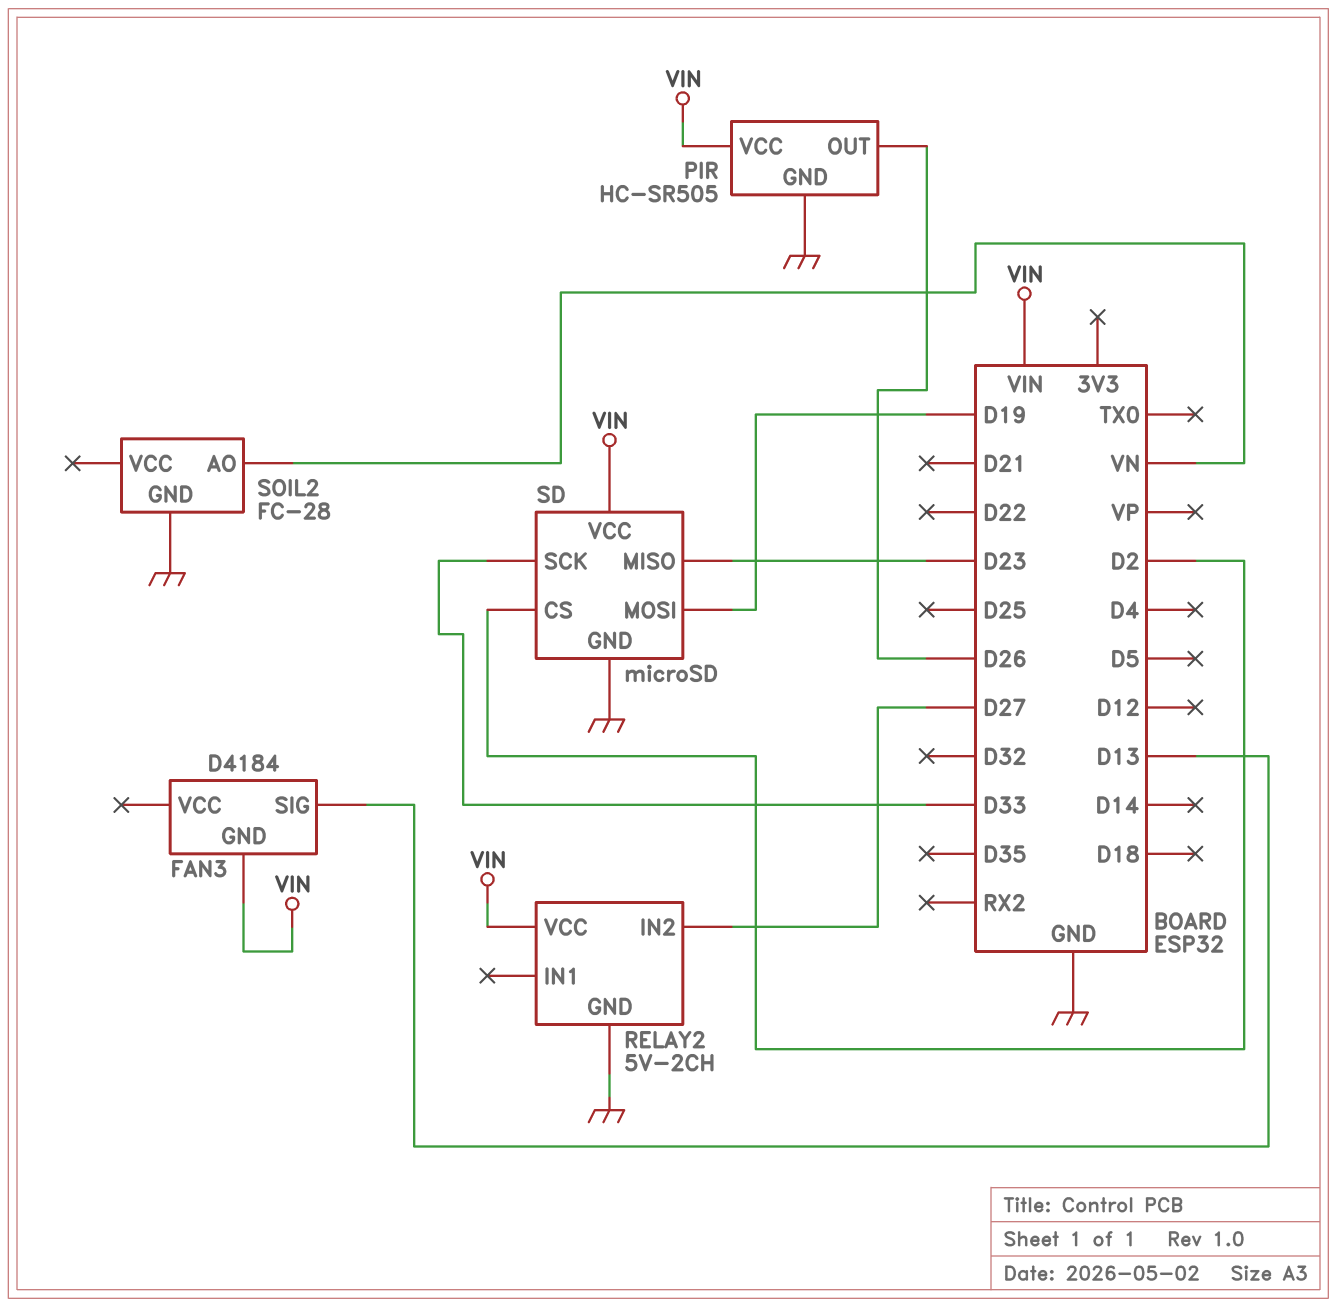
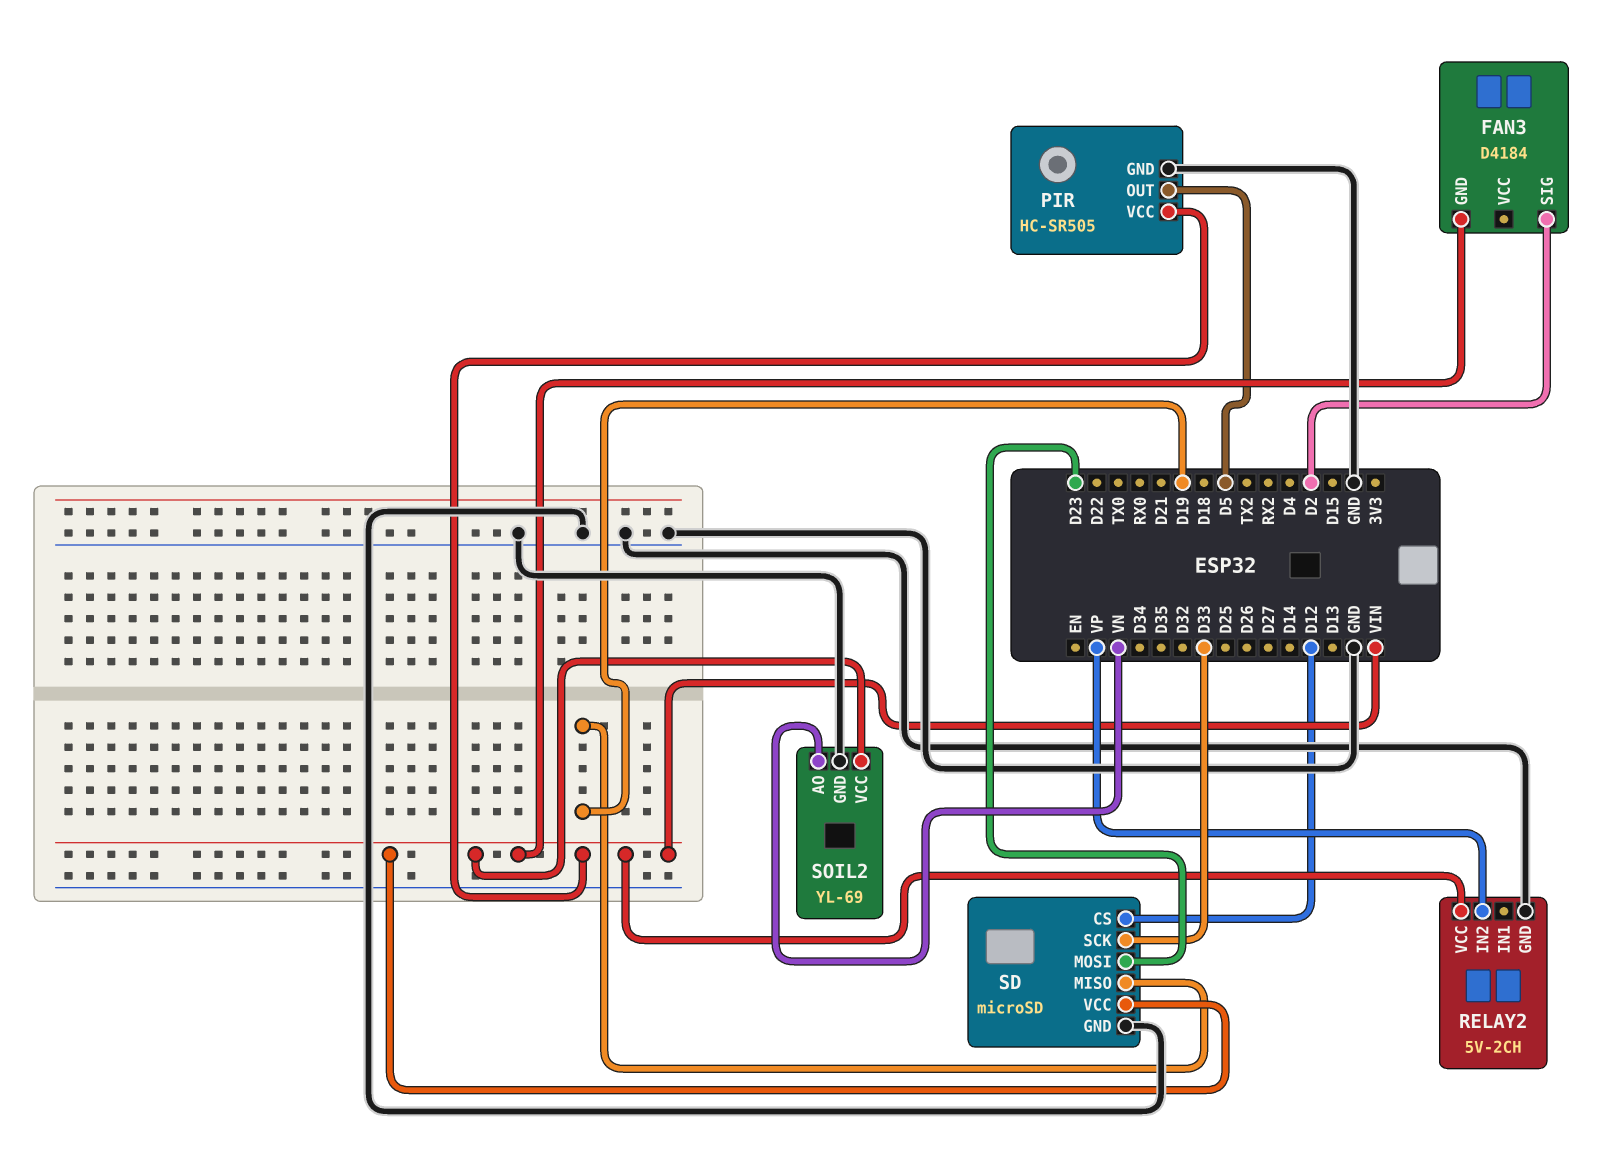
FAN3 pin SIG: D13 -> D2
PIR pin OUT: D26 -> D5
RELAY2 pin IN2: D27 -> VP
SD pin CS: D2 -> D12
SD pin MISO: D23 -> D19
SD pin MOSI: D19 -> D23
SOIL2: FC-28 -> YL-69
SOIL2 pin VCC: none -> VIN

